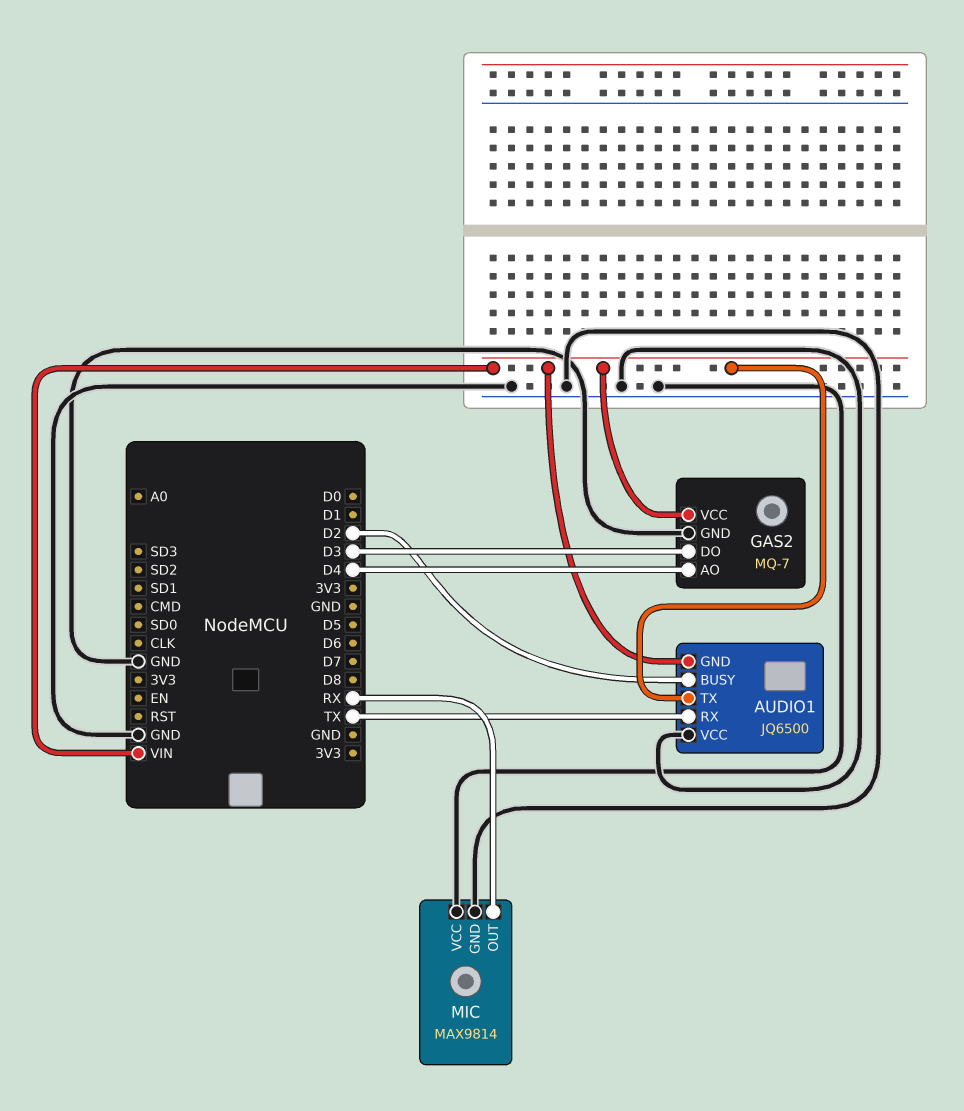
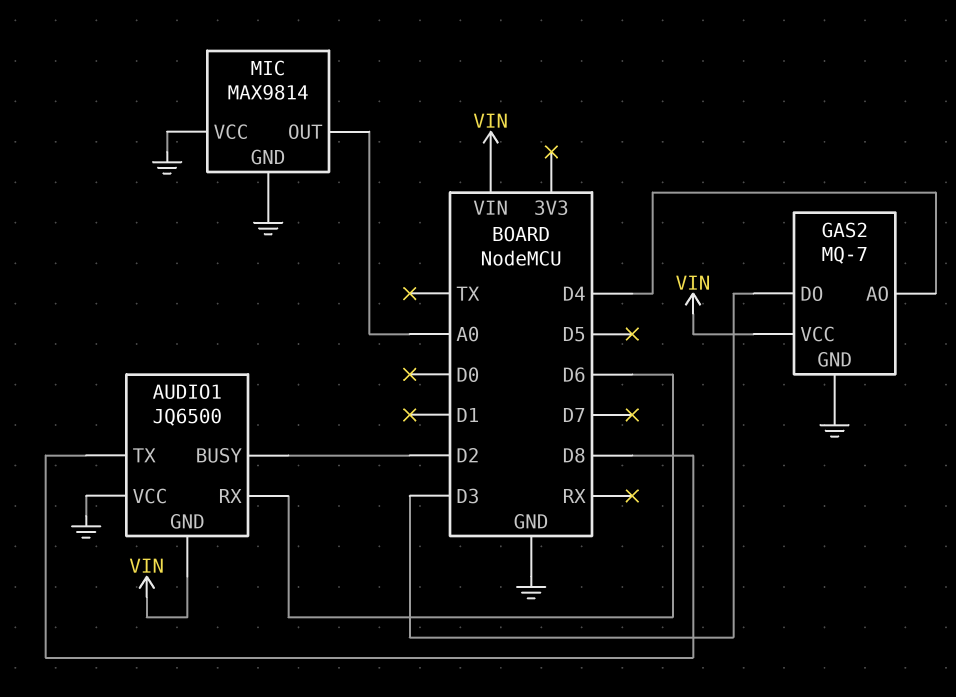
AUDIO1 pin RX: TX -> D6
AUDIO1 pin TX: VIN -> D8
MIC pin OUT: RX -> A0

